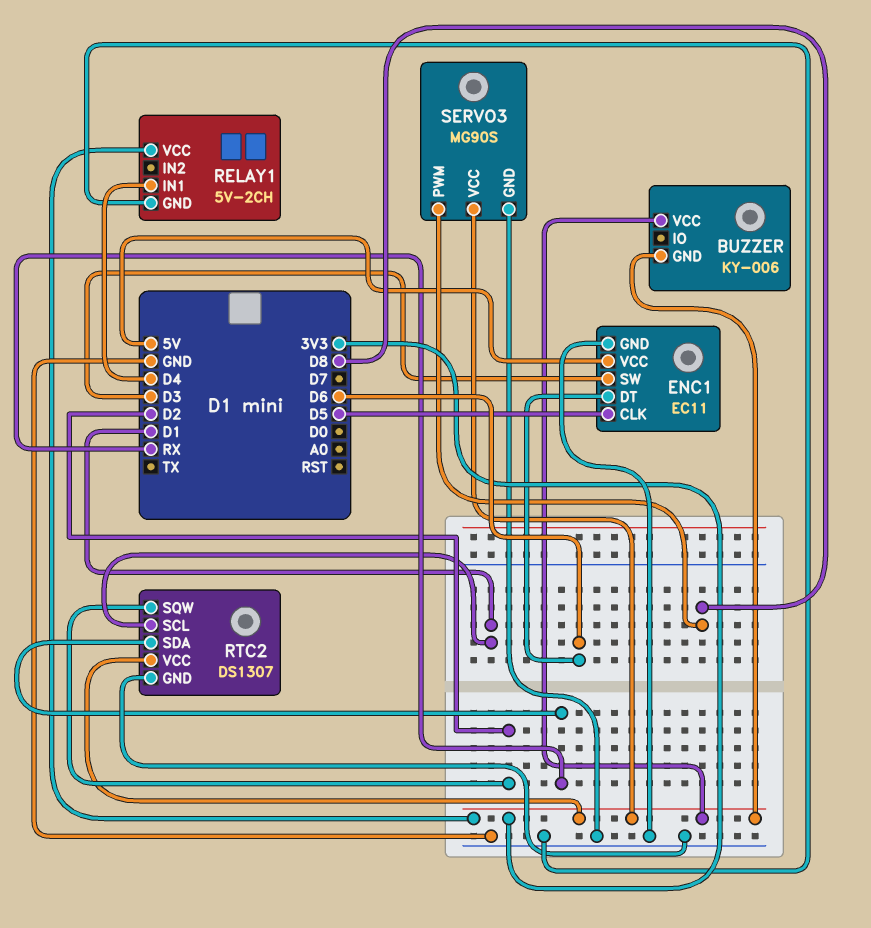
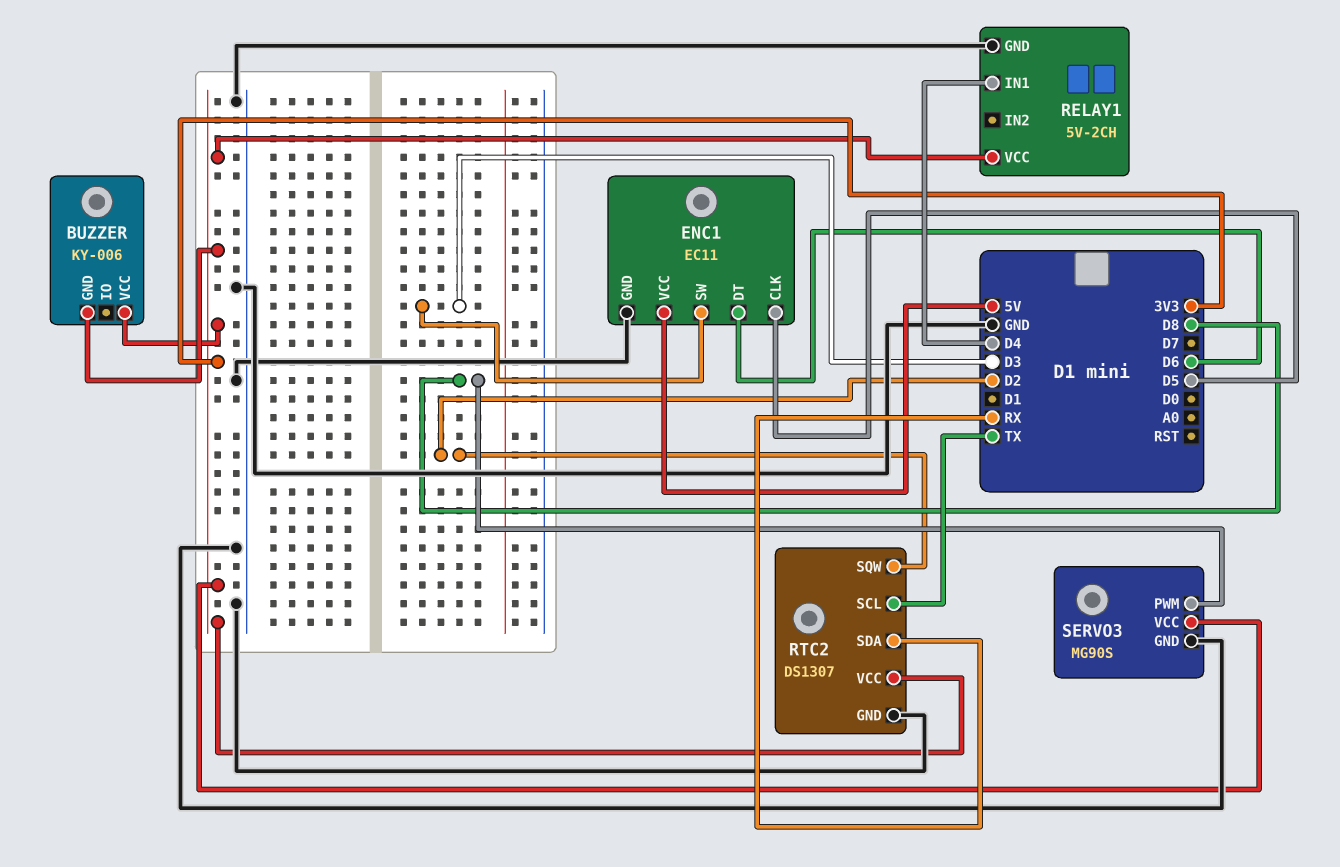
RTC2 pin SCL: D1 -> TX

